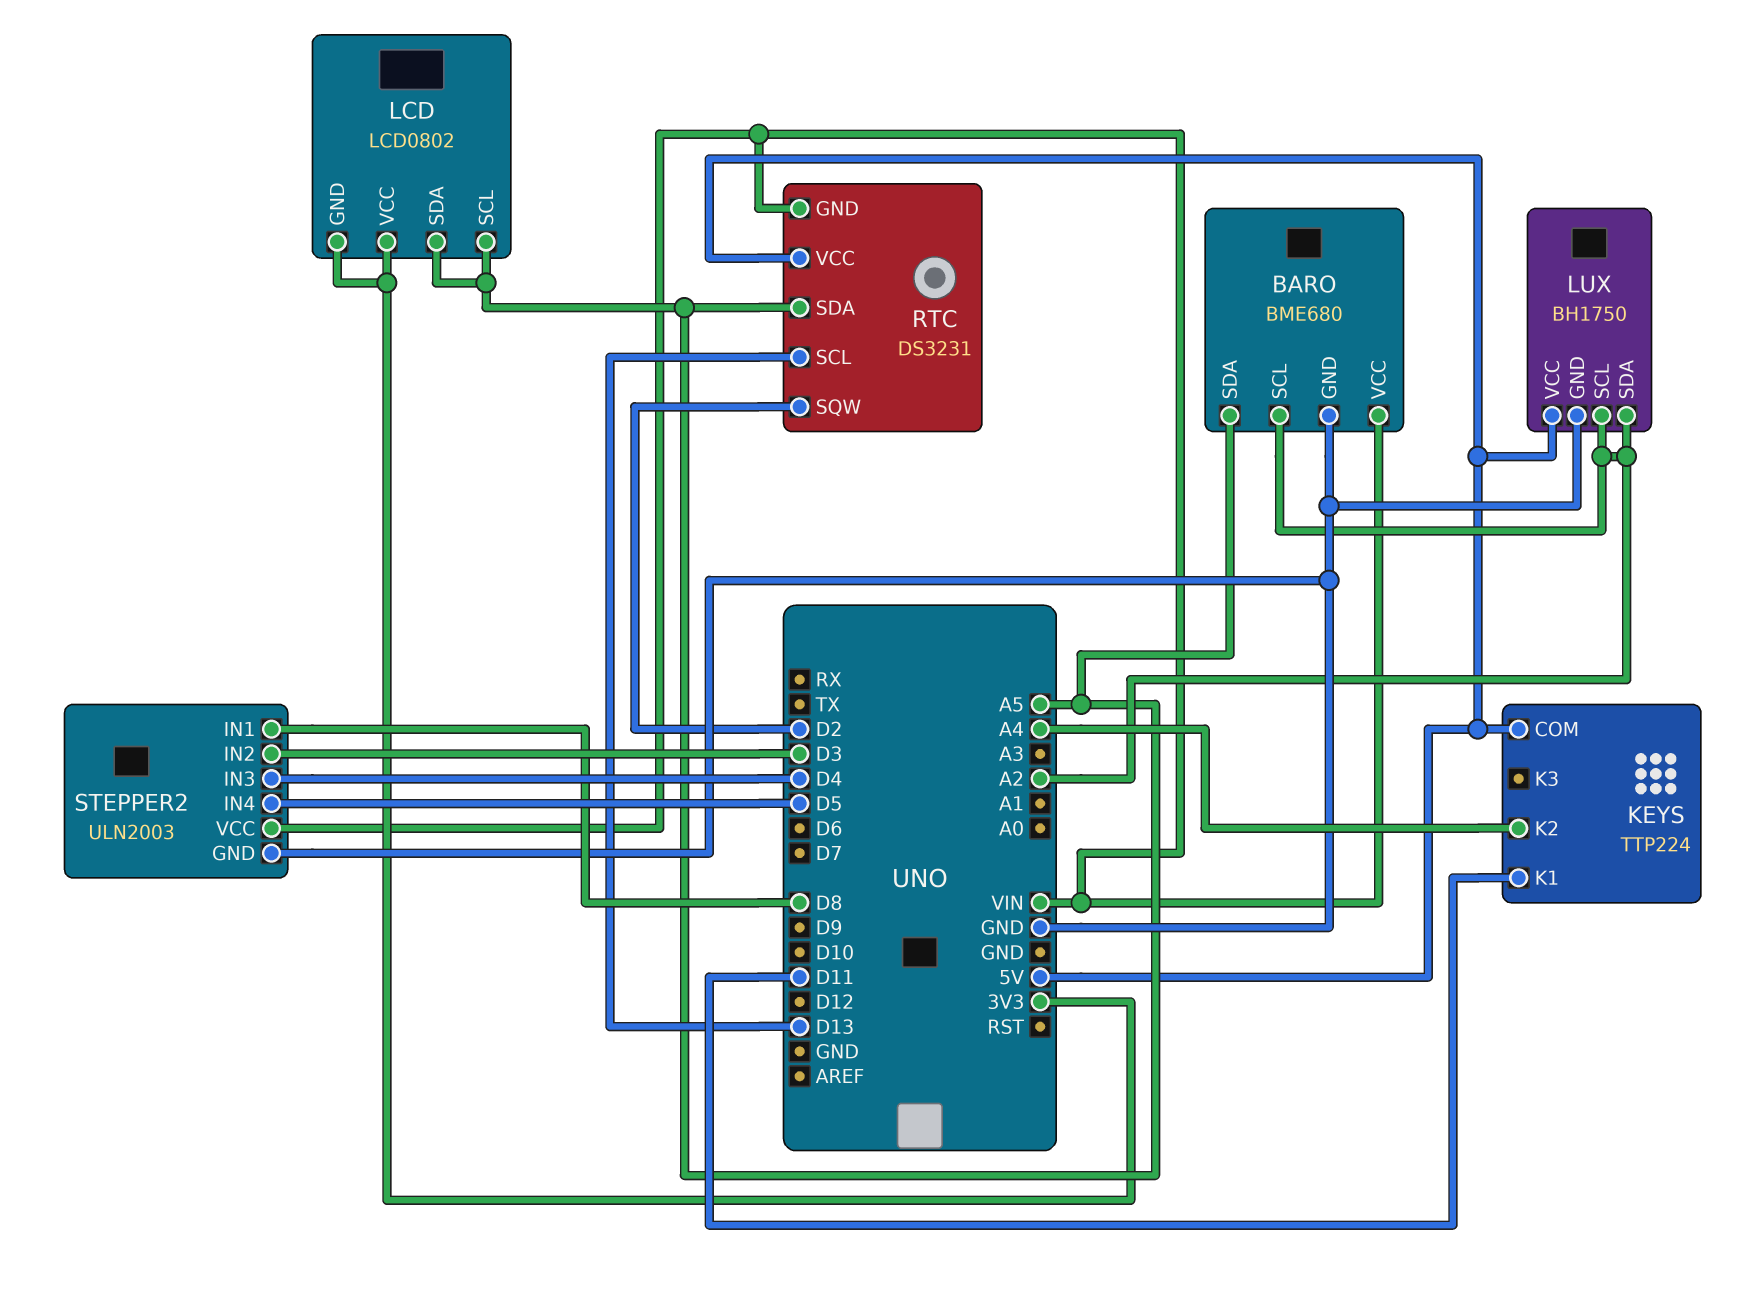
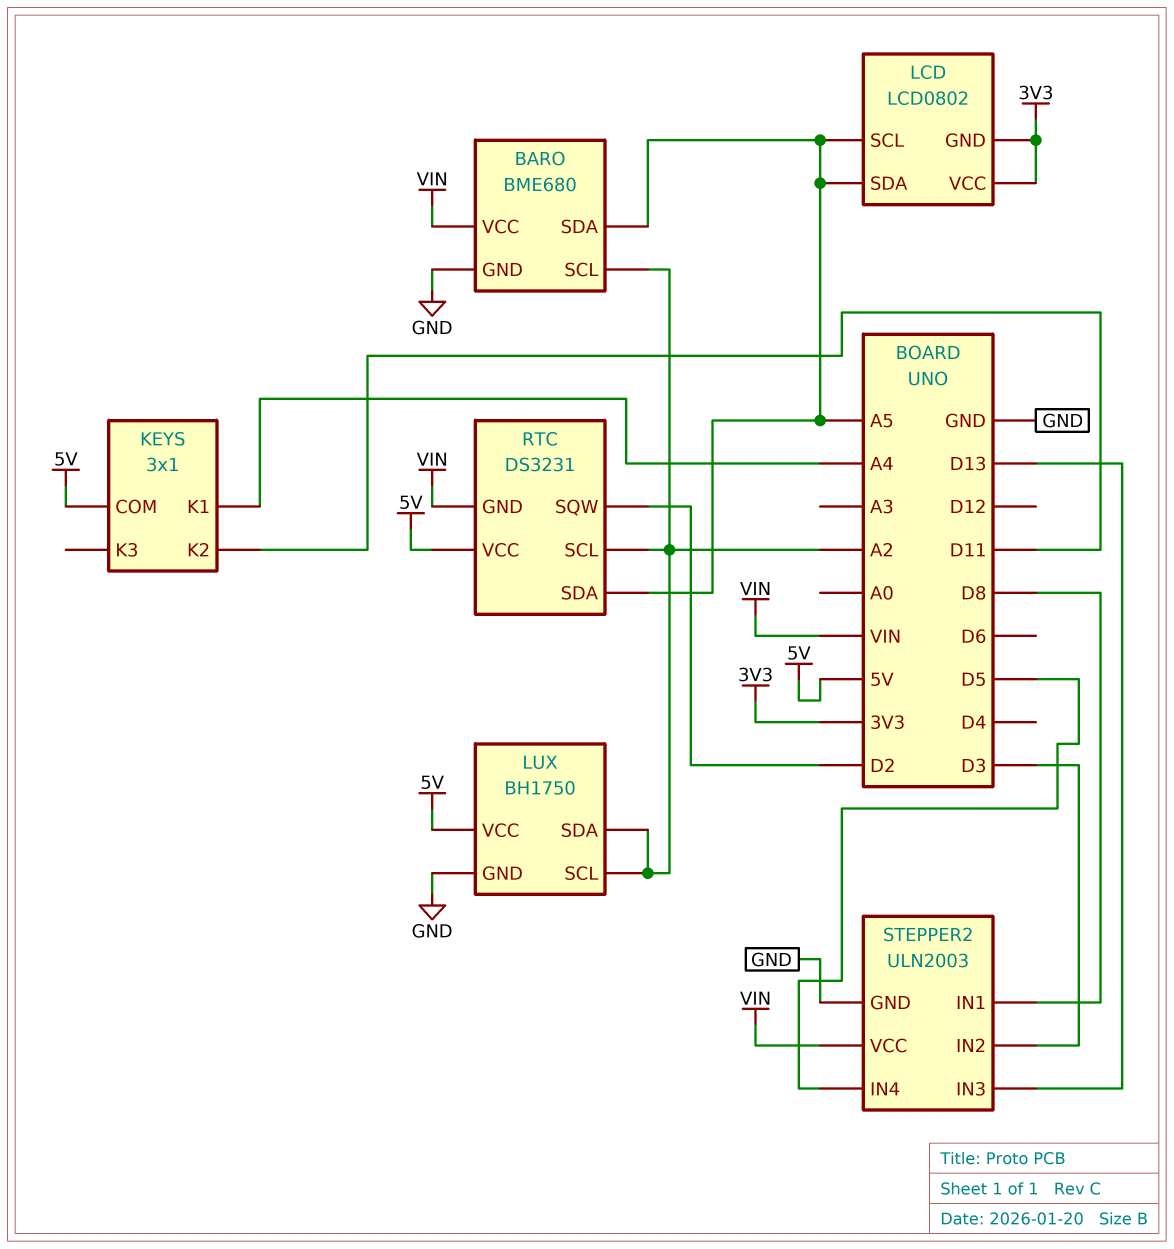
KEYS: TTP224 -> 3x1
KEYS pin K1: D11 -> A4
KEYS pin K2: A4 -> D11
RTC pin SCL: D13 -> A2
STEPPER2 pin IN3: D4 -> D13

